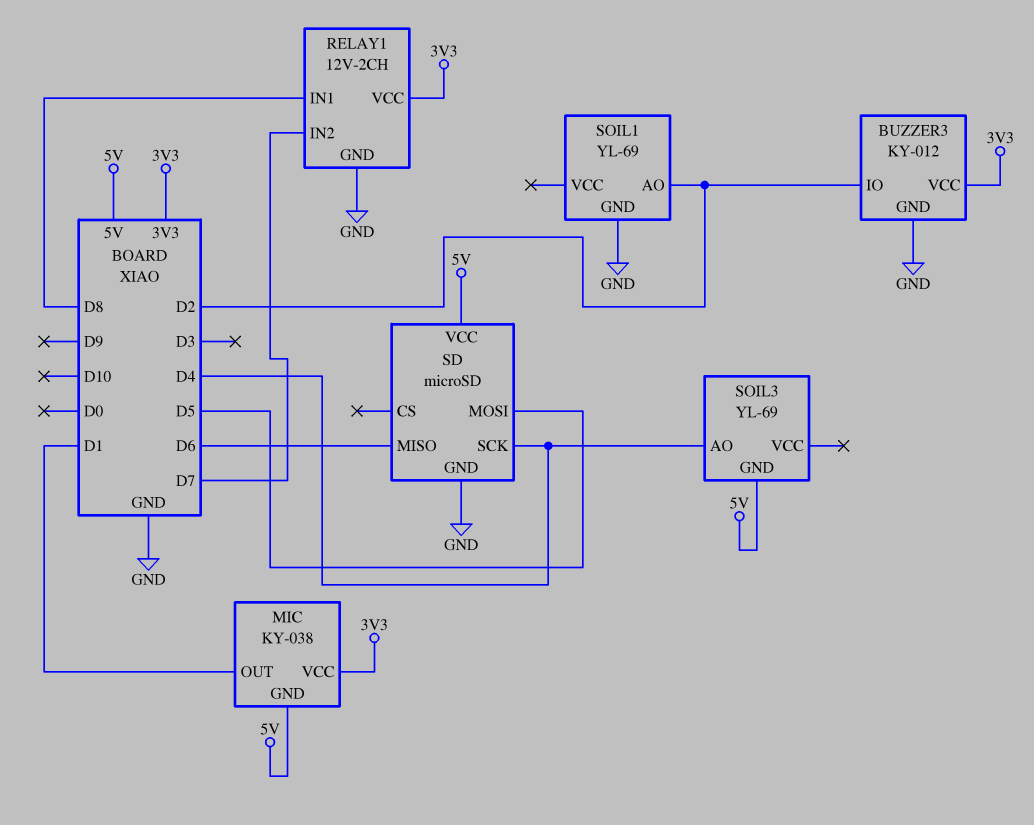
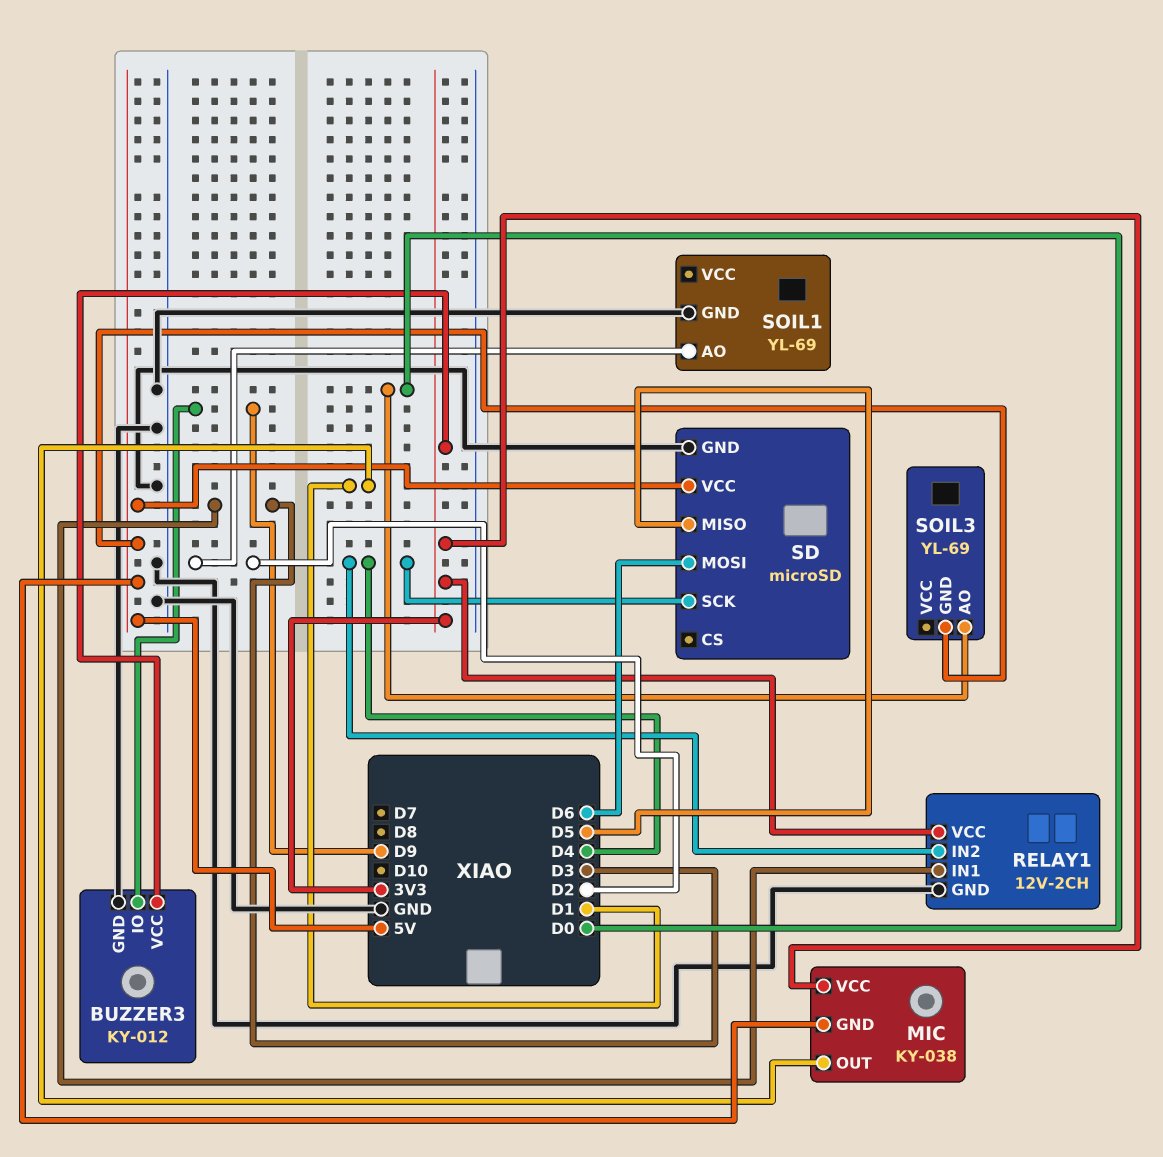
BUZZER3 pin IO: D2 -> D9
RELAY1 pin IN1: D8 -> D3
RELAY1 pin IN2: D7 -> D4
SD pin MISO: D6 -> D5
SD pin MOSI: D5 -> D6
SOIL3 pin AO: D4 -> D0

